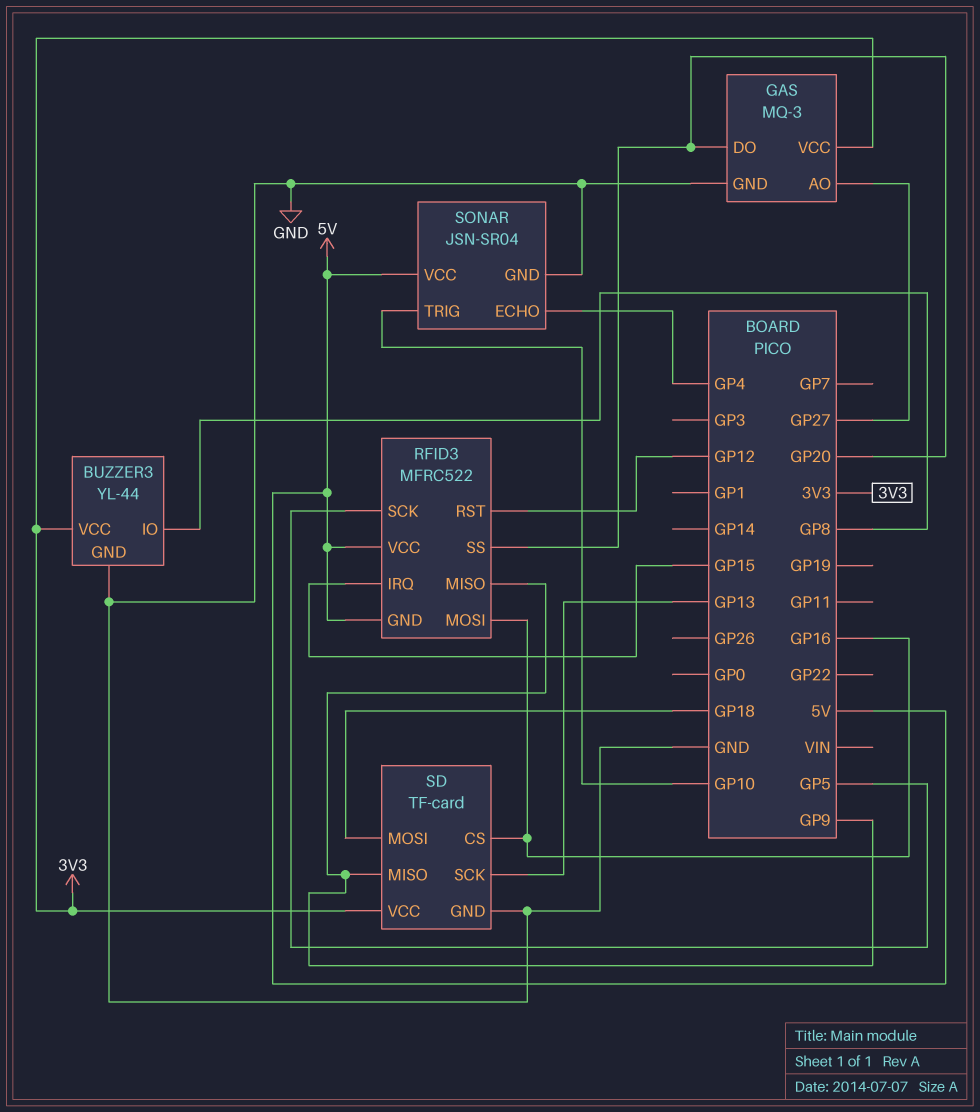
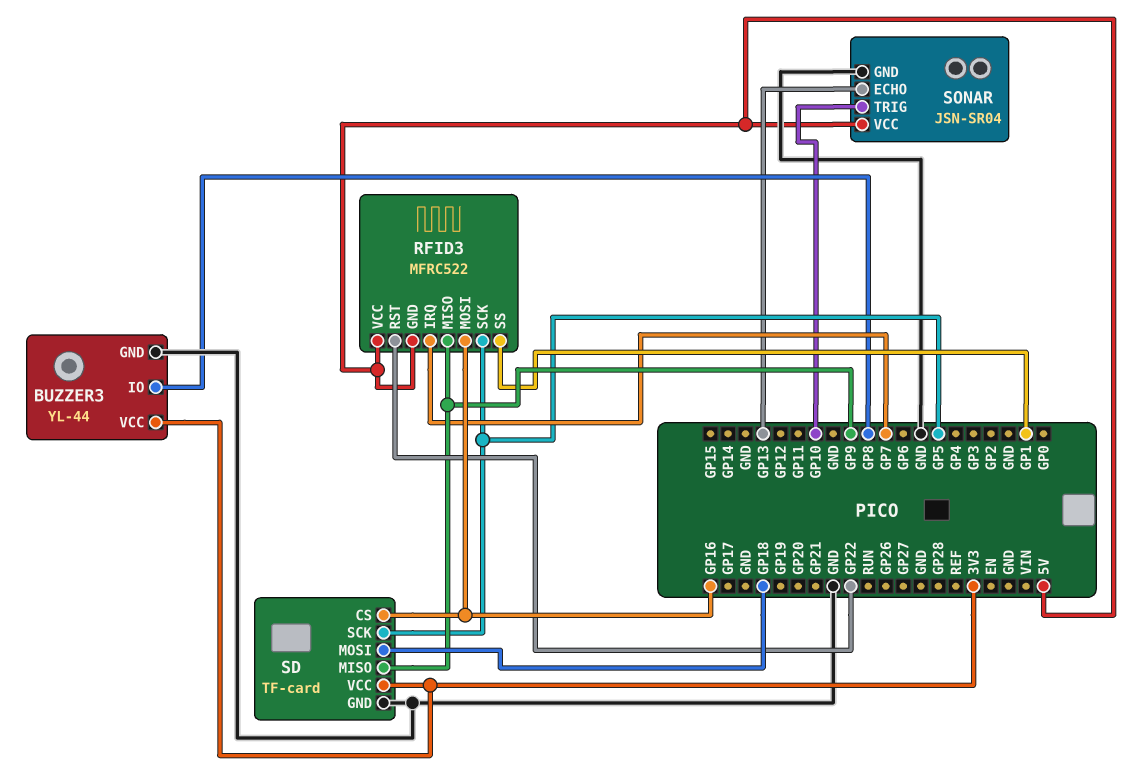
GAS: MQ-3 -> none
GAS pin AO: GP27 -> none
GAS pin DO: GP20 -> none
GAS pin GND: GND -> none
GAS pin VCC: 3V3 -> none
RFID3 pin IRQ: GP15 -> GP7
RFID3 pin RST: GP12 -> GP22
RFID3 pin SS: GP20 -> GP1
SD pin SCK: GP13 -> GP5
SONAR pin ECHO: GP4 -> GP13

